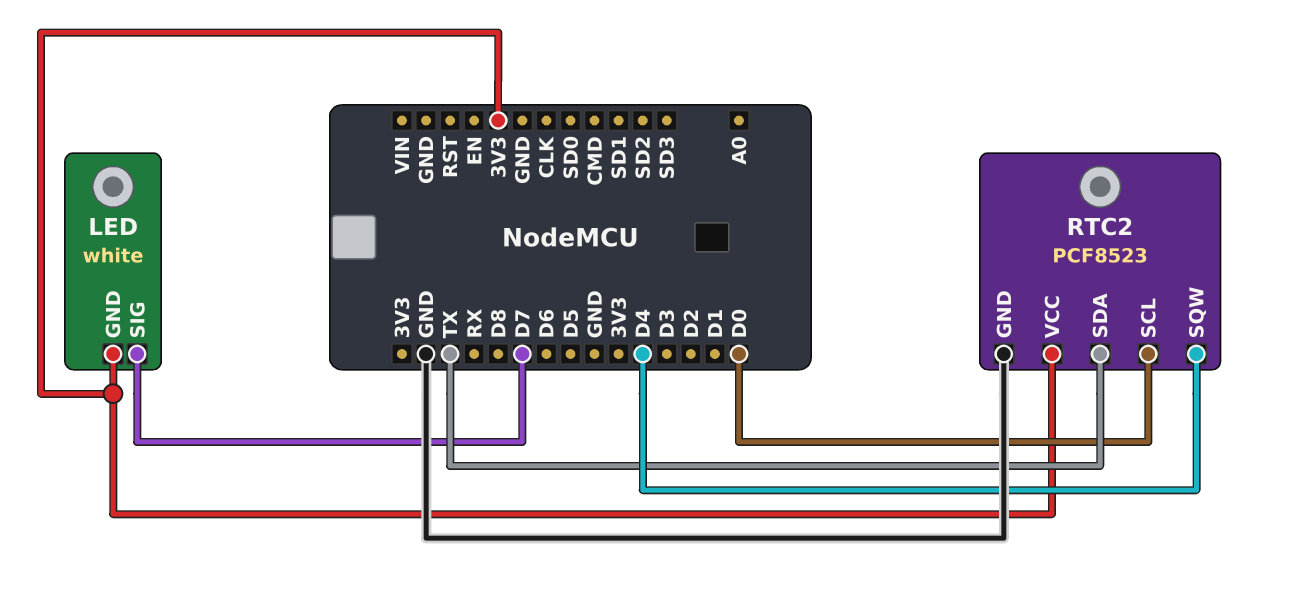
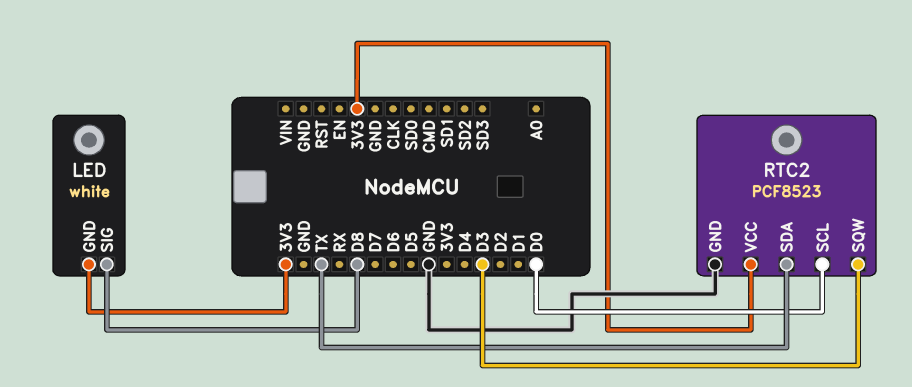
LED pin SIG: D7 -> D8
RTC2 pin SQW: D4 -> D3

